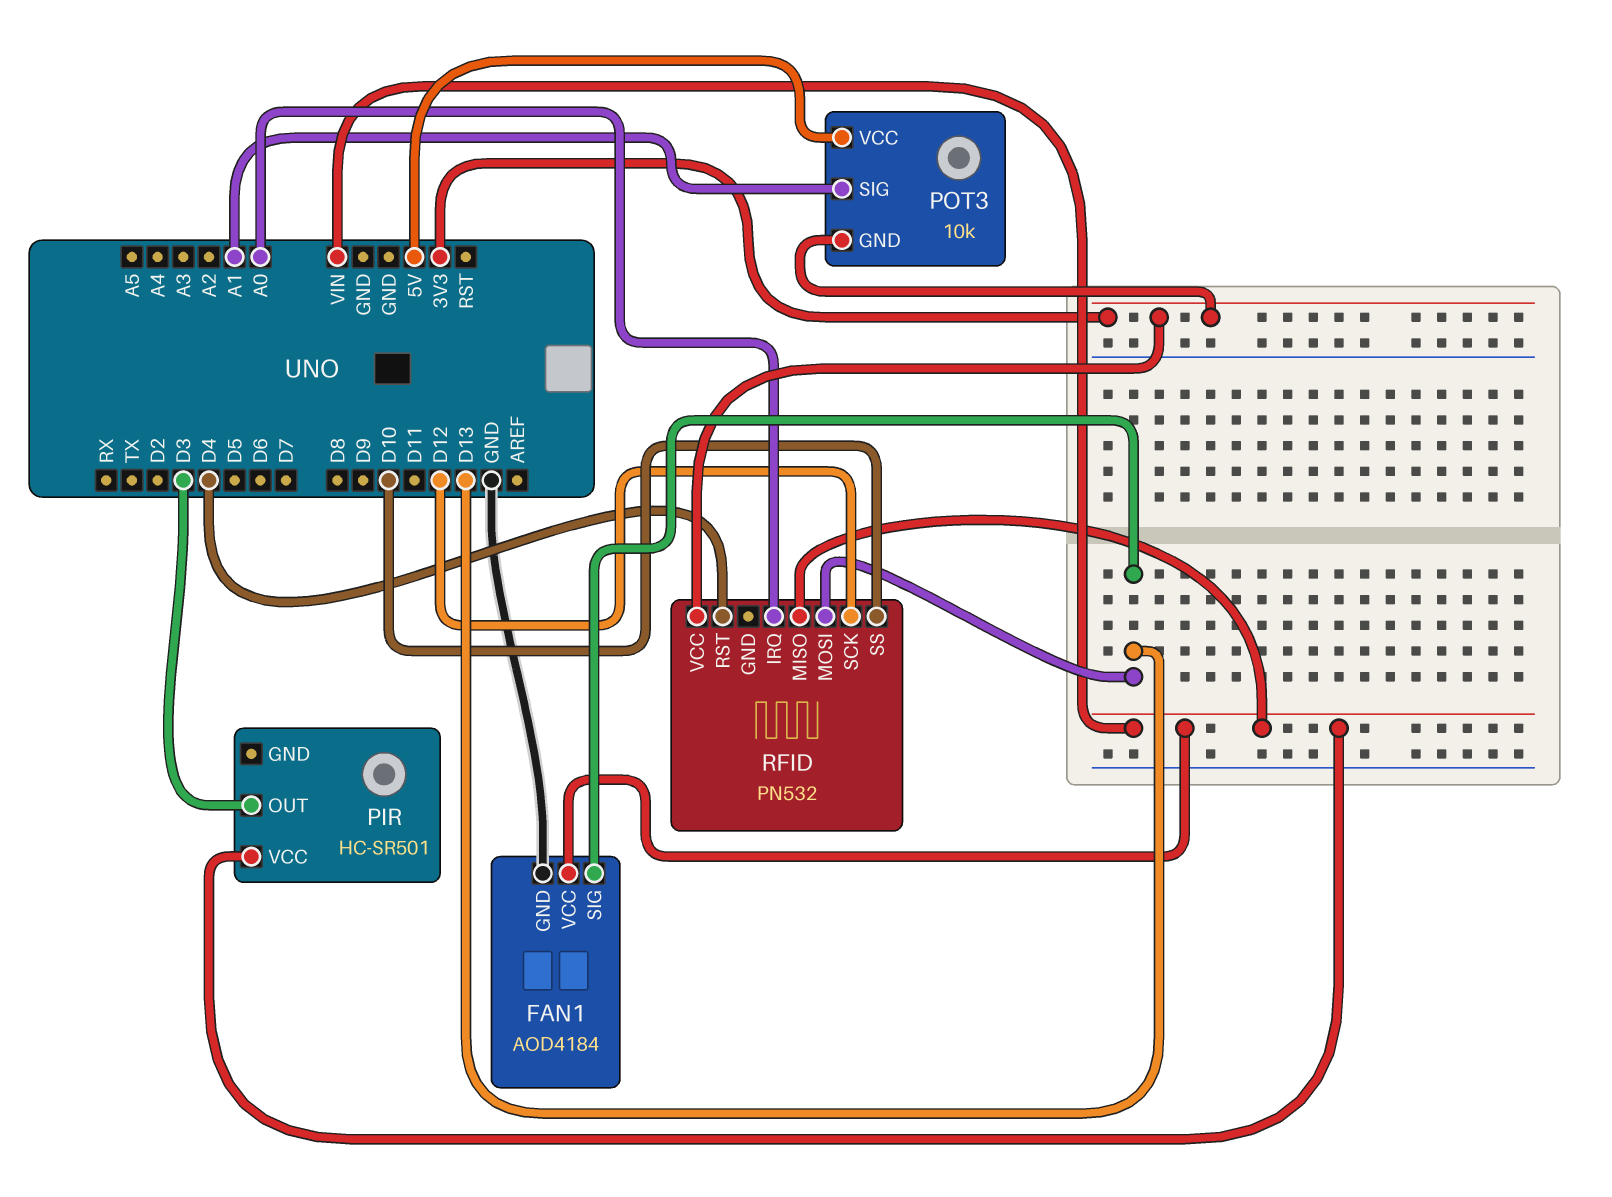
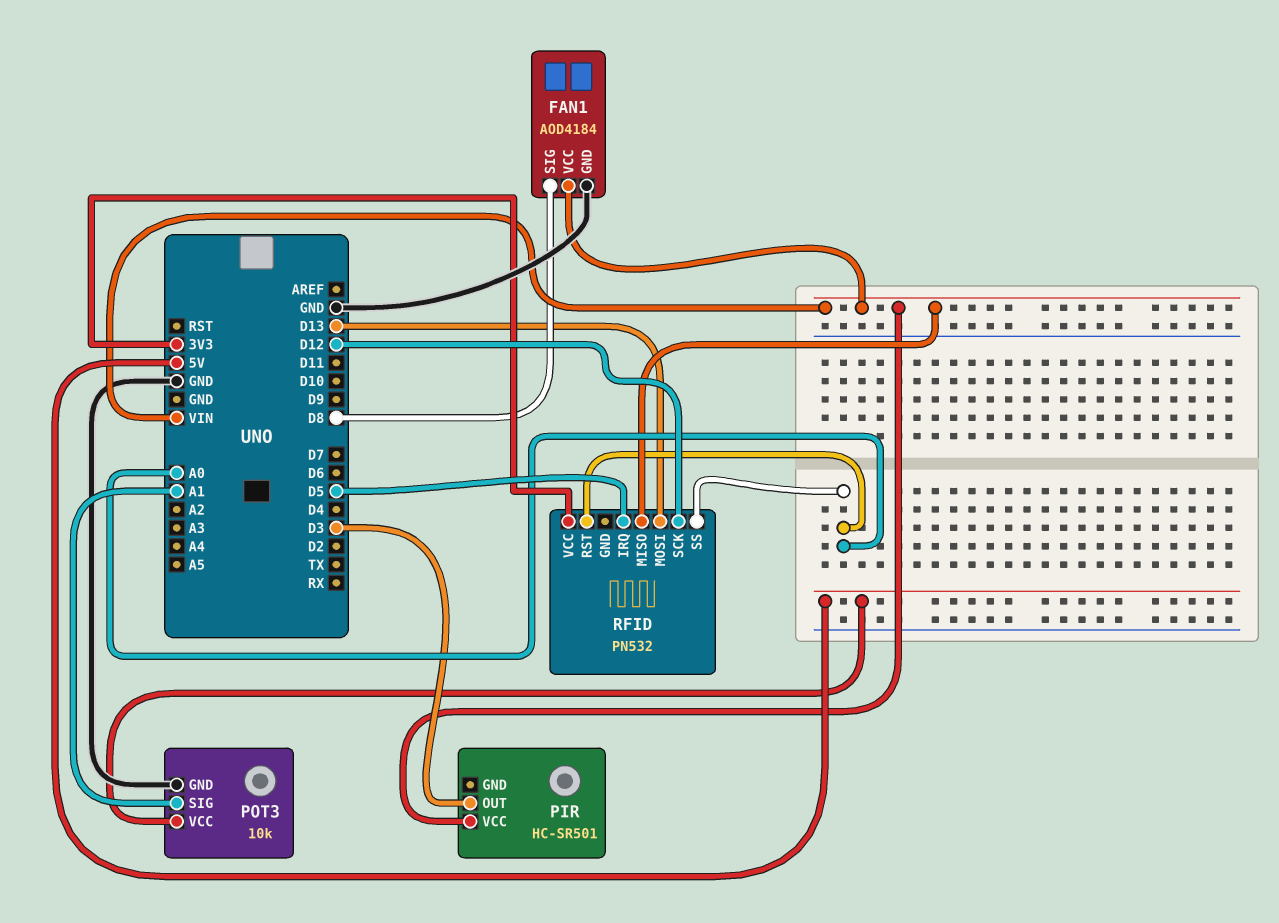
FAN1 pin SIG: D13 -> D8
POT3 pin GND: 3V3 -> GND
RFID pin IRQ: A0 -> D5
RFID pin RST: D4 -> A0
RFID pin SS: D10 -> A0

